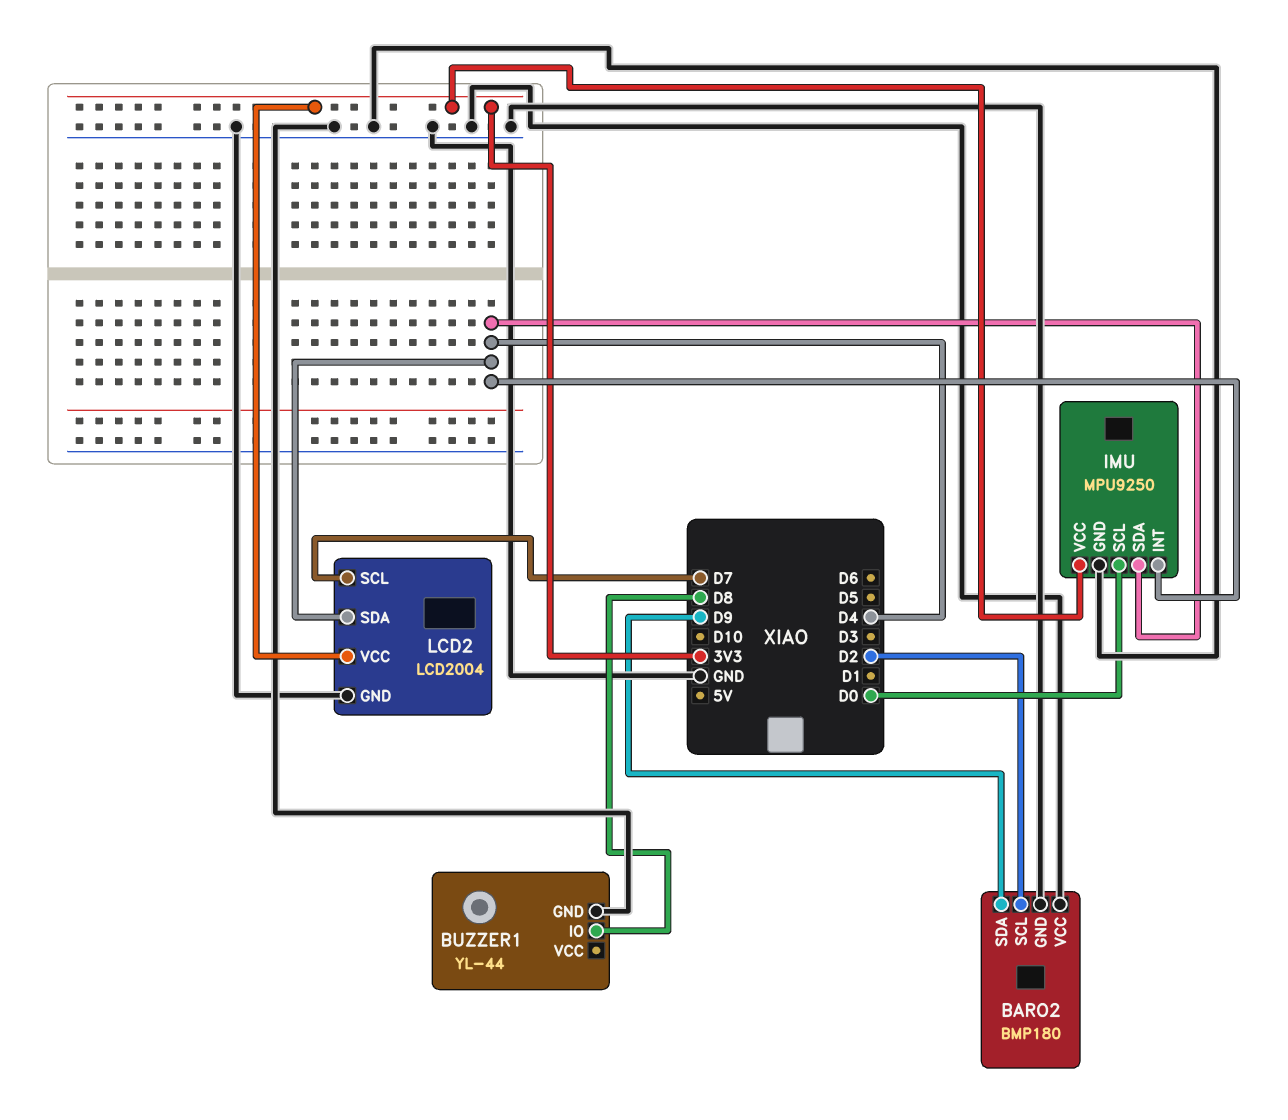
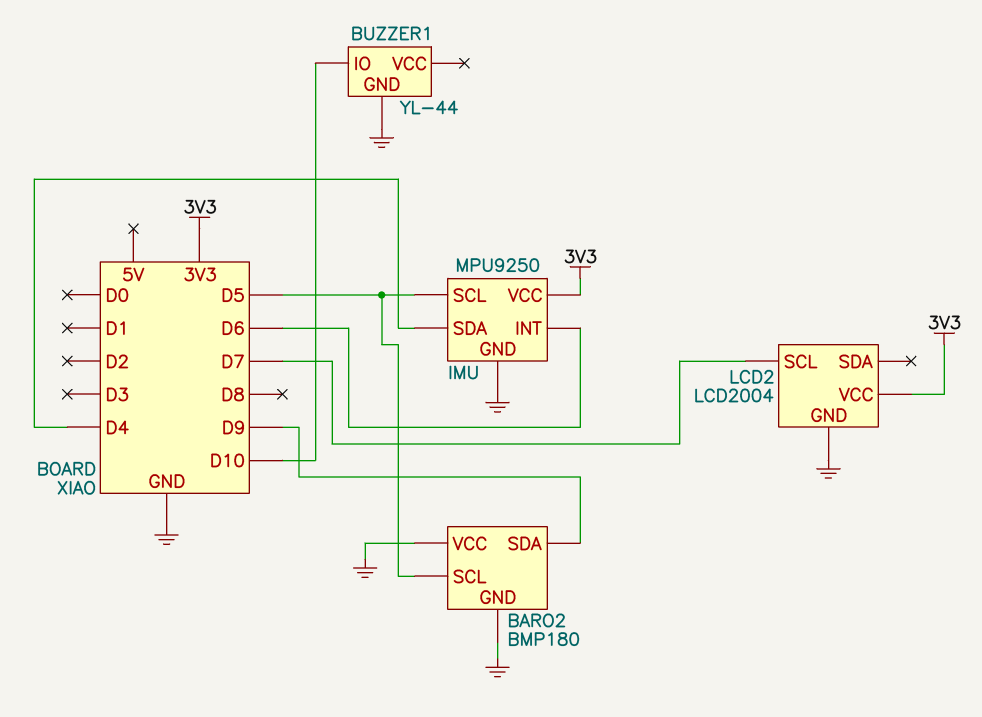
BARO2 pin SCL: D2 -> D5
BUZZER1 pin IO: D8 -> D10
IMU pin INT: D4 -> D6
IMU pin SCL: D0 -> D5
LCD2 pin SDA: D4 -> none

